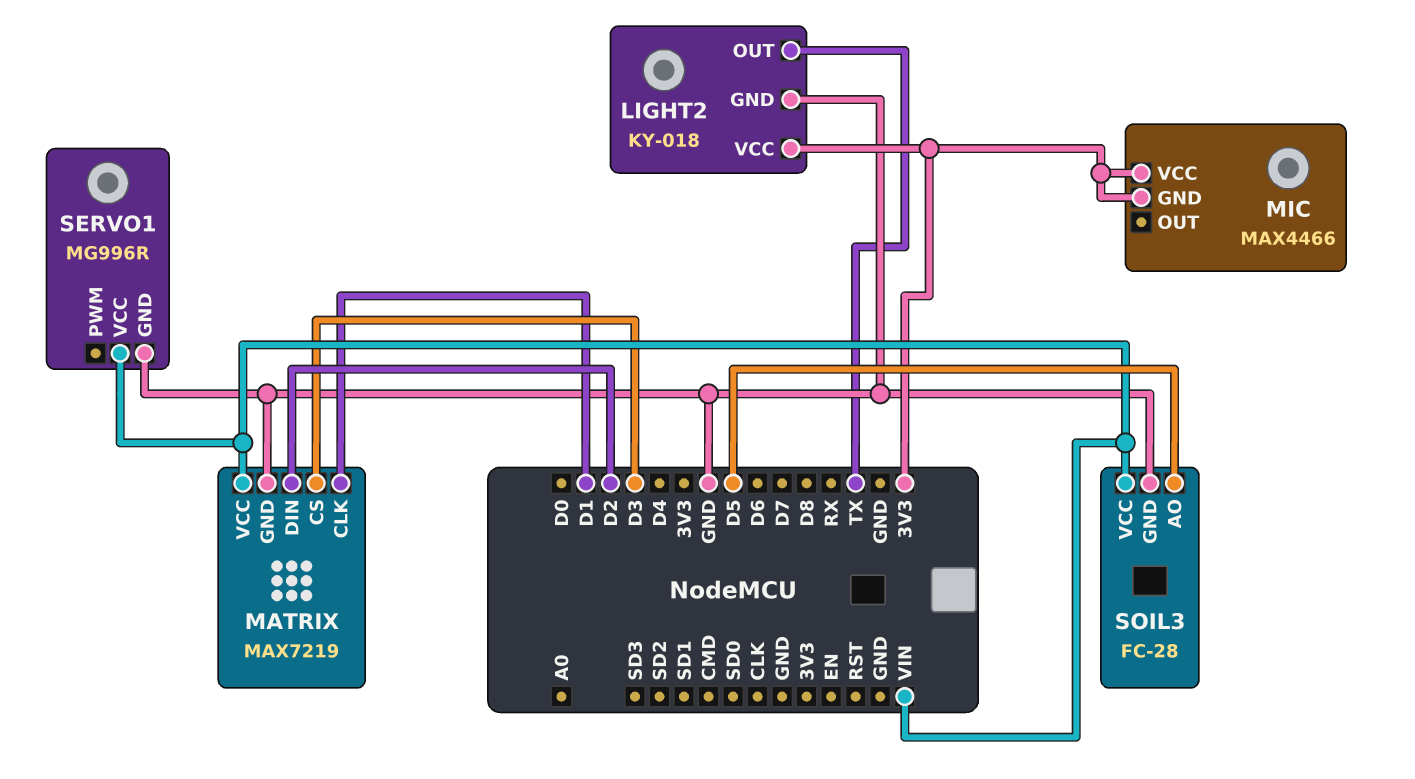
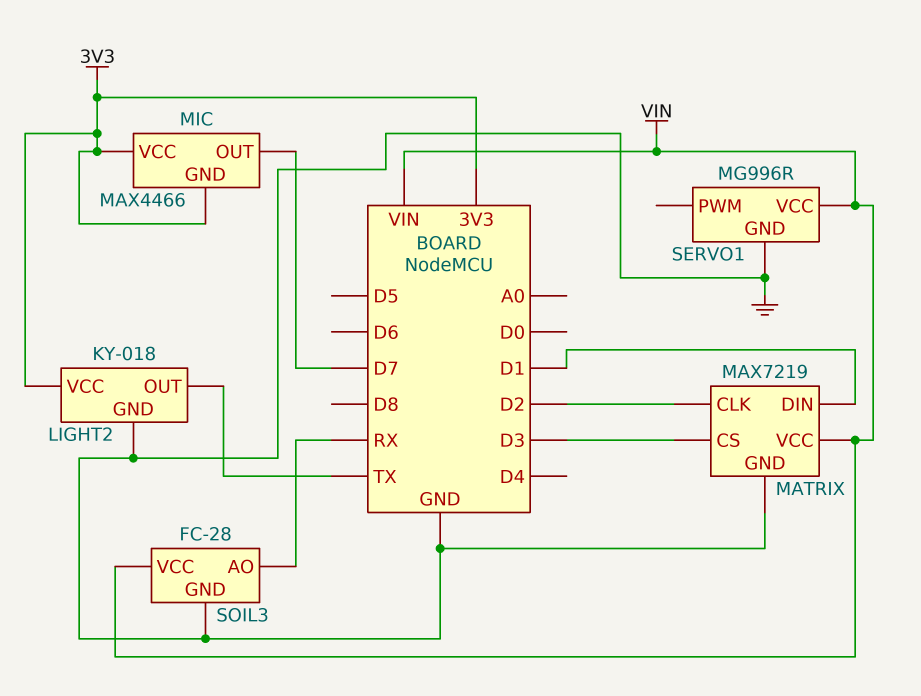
MATRIX pin CLK: D1 -> D2
MATRIX pin DIN: D2 -> D1
MIC pin OUT: none -> D7
SOIL3 pin AO: D5 -> RX

